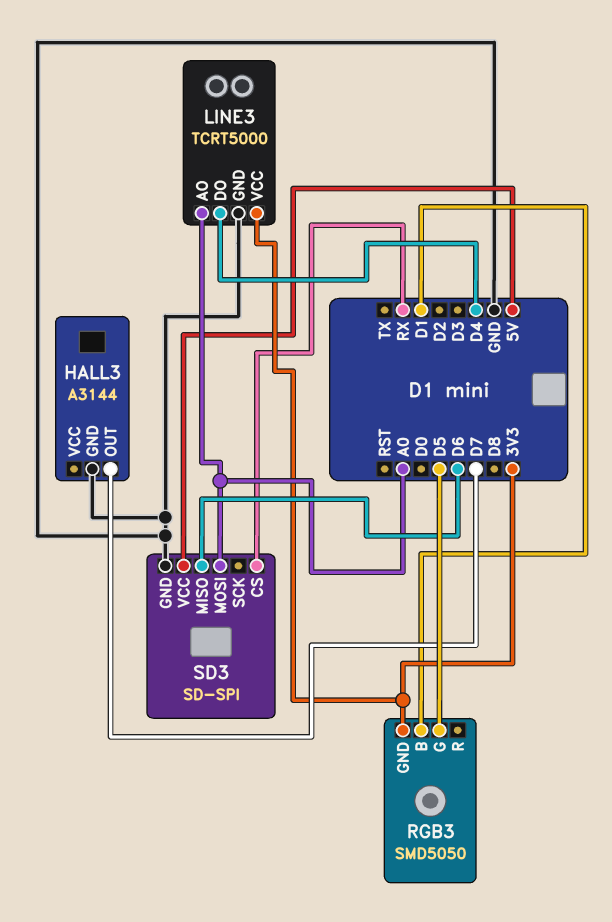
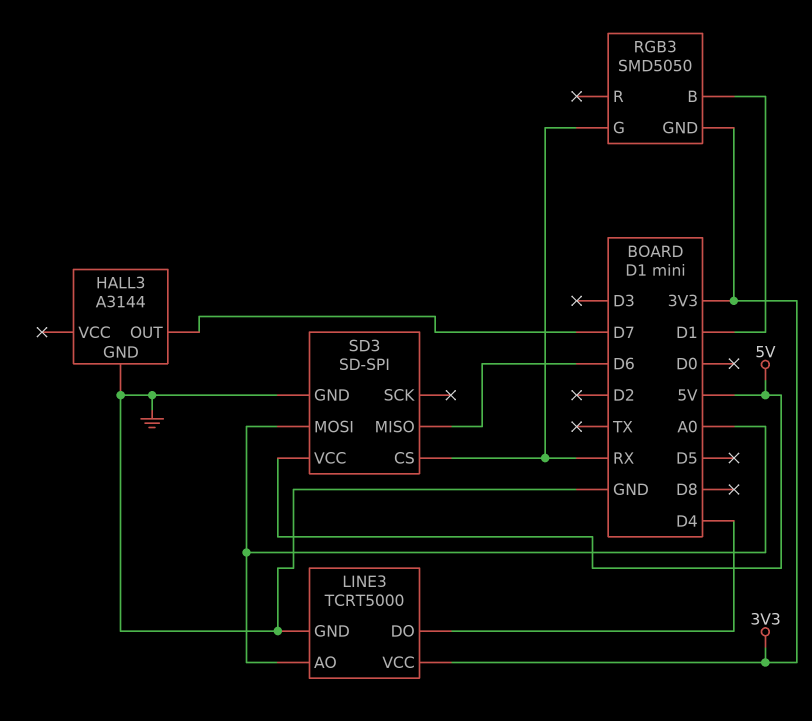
RGB3 pin G: D5 -> RX

